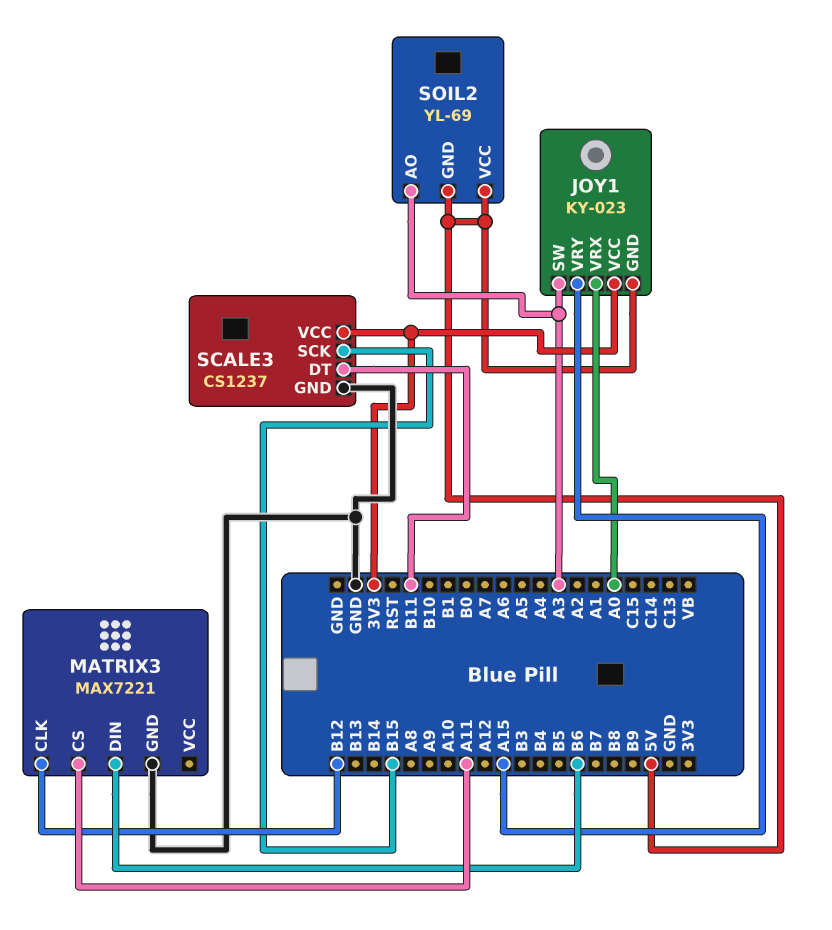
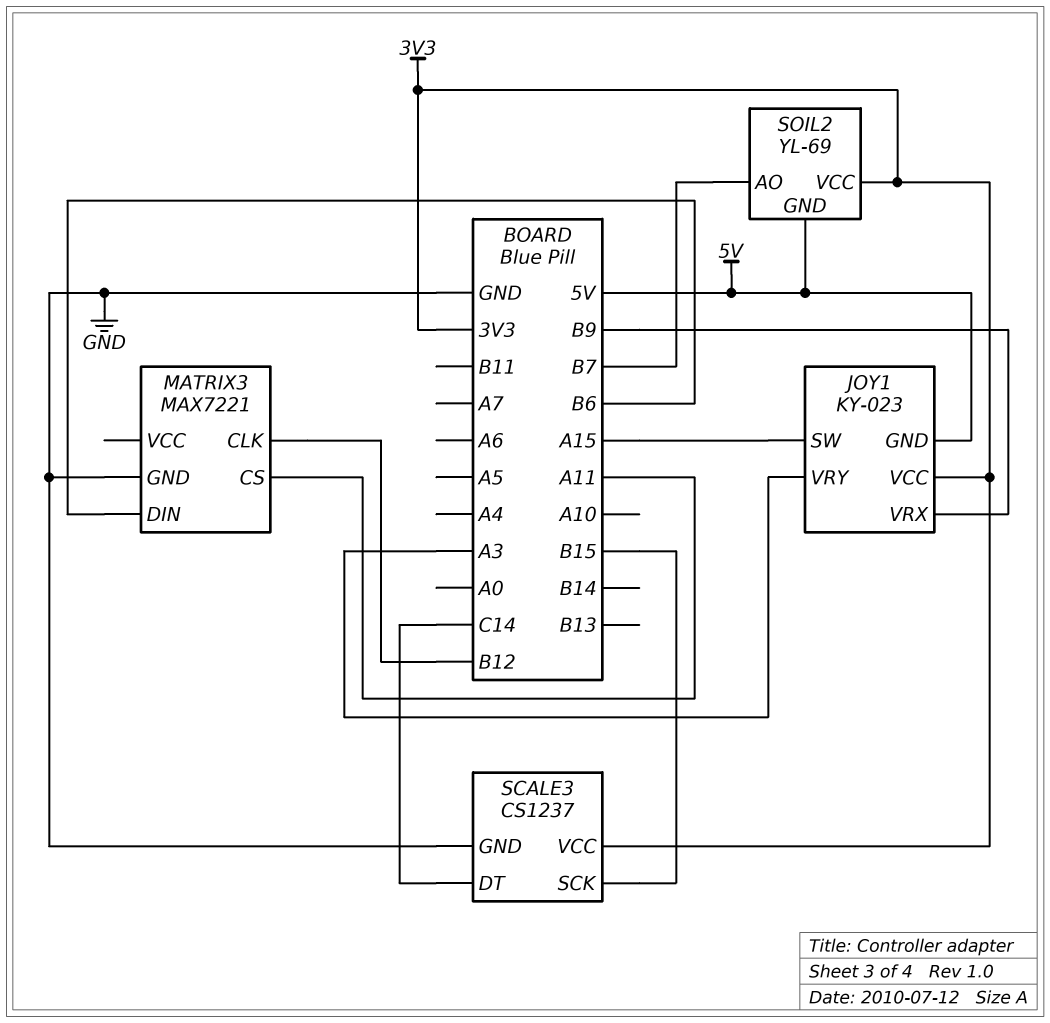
JOY1 pin SW: A3 -> A15
JOY1 pin VRX: A0 -> B9
JOY1 pin VRY: A15 -> A3
SCALE3 pin DT: B11 -> C14
SOIL2 pin AO: A3 -> B7
SOIL2 pin VCC: 5V -> 3V3

